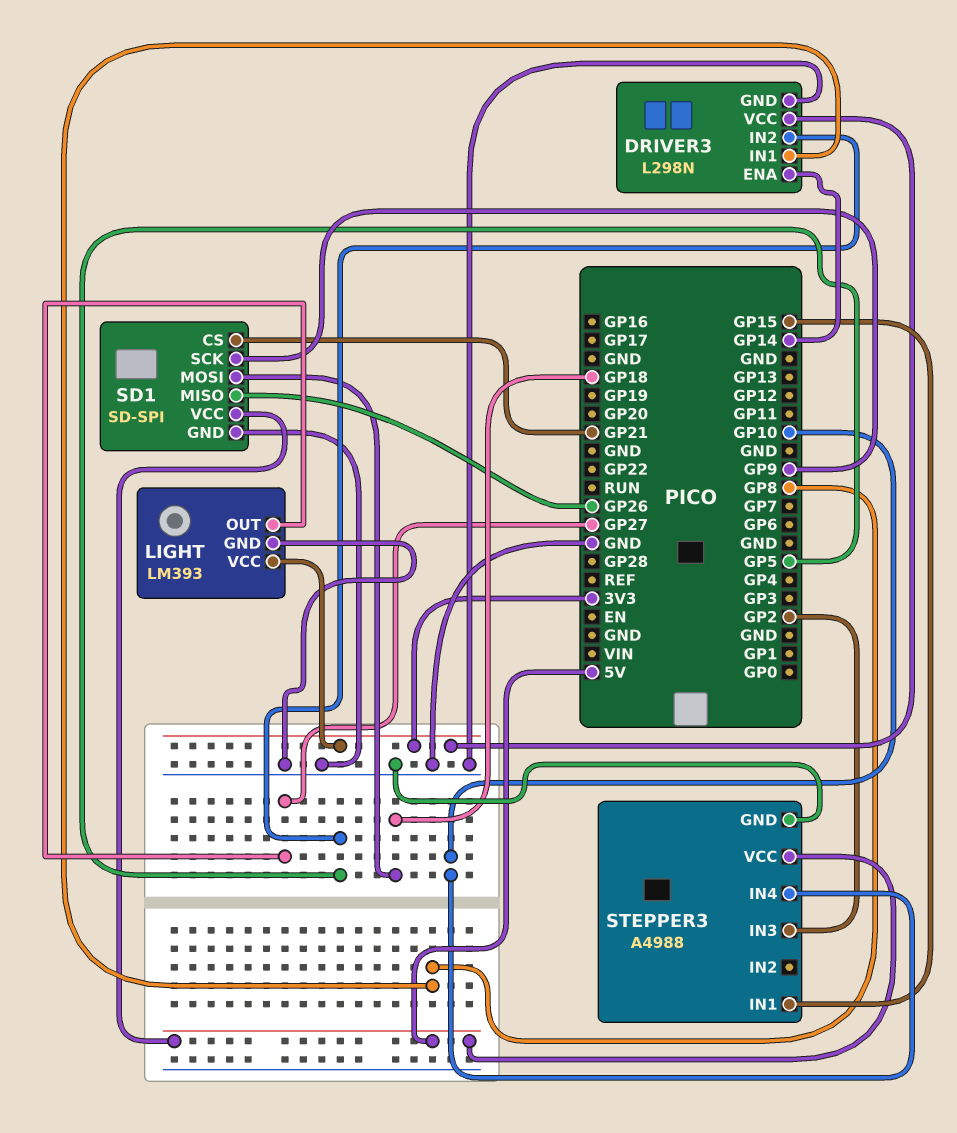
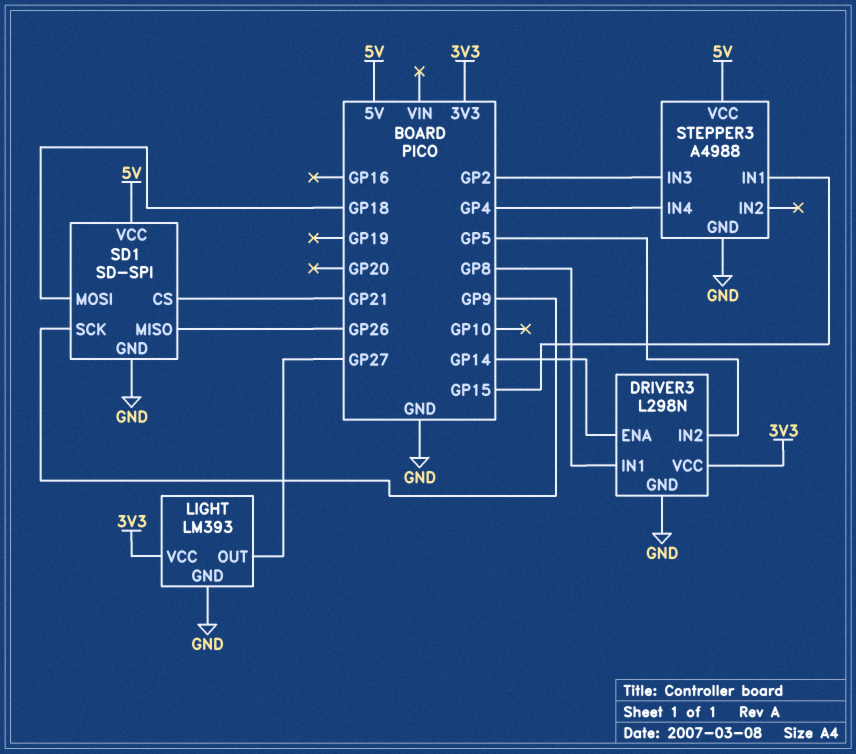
STEPPER3 pin IN4: GP10 -> GP4

